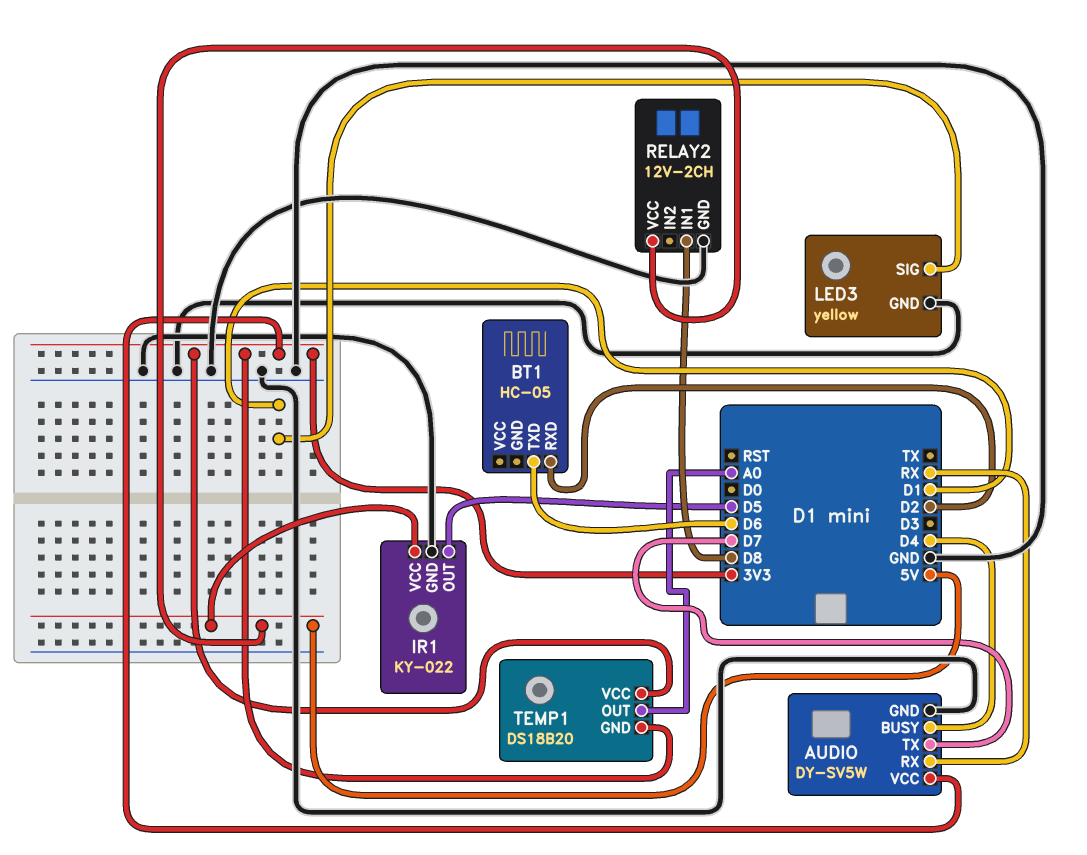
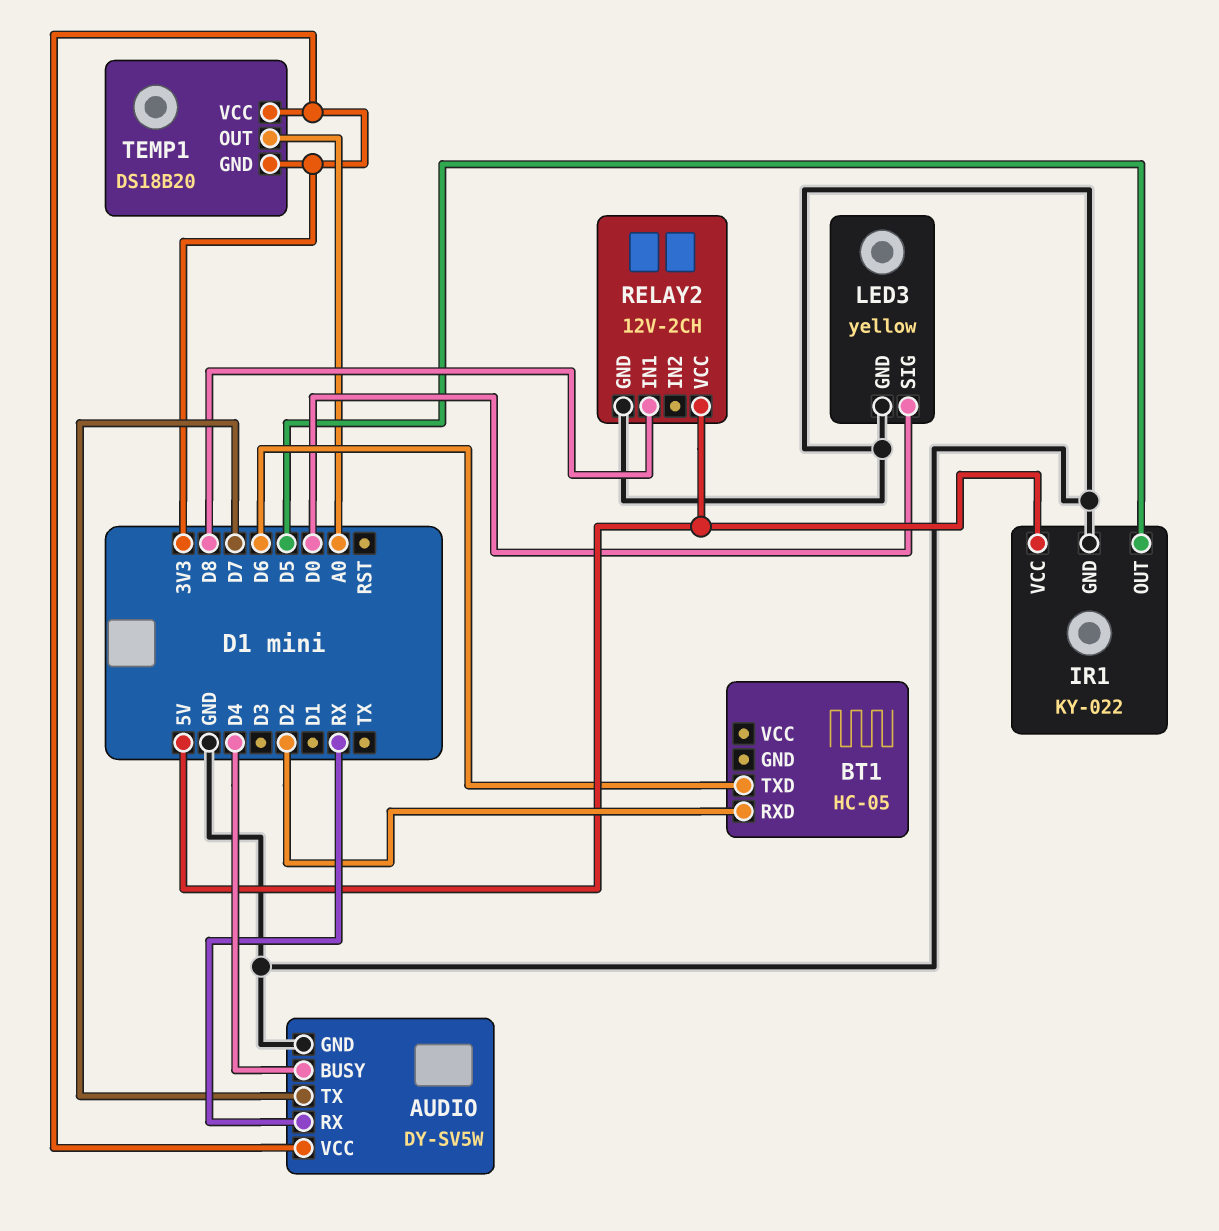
LED3 pin SIG: D1 -> D0

